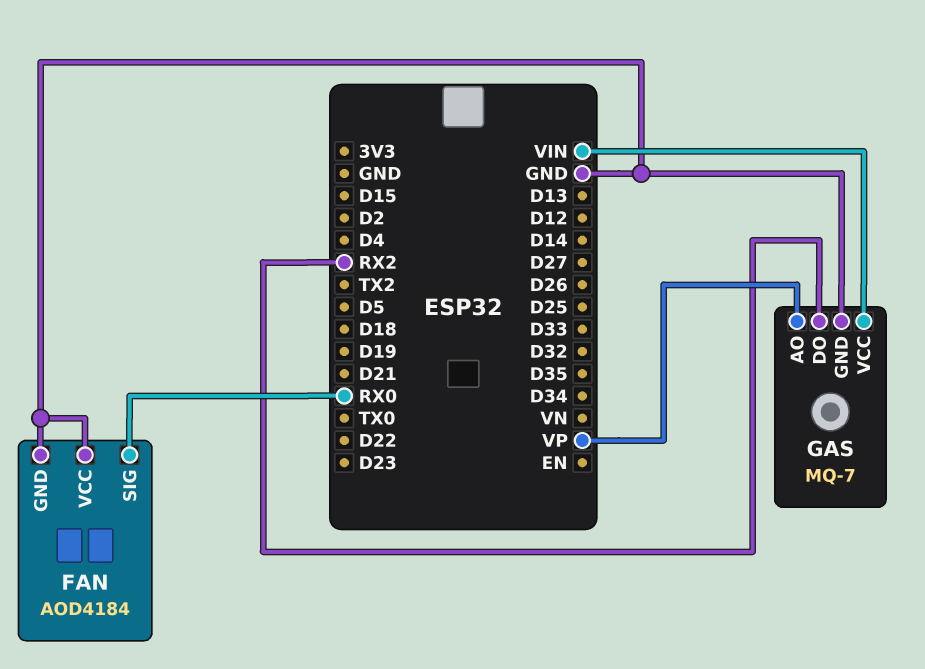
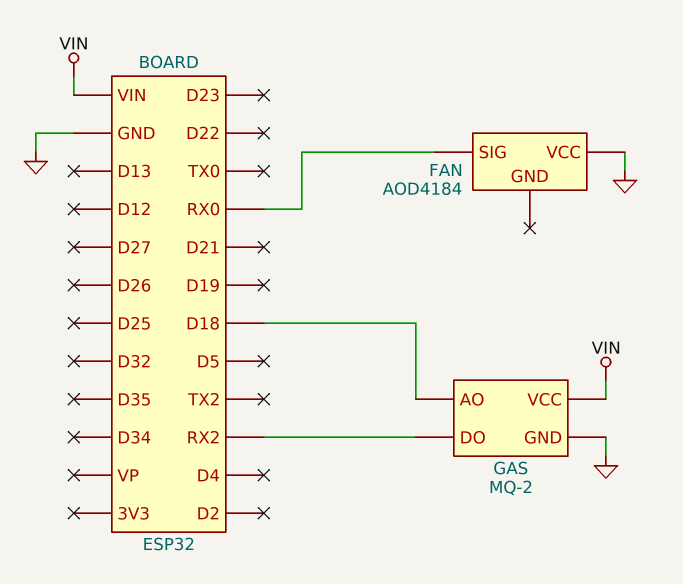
FAN pin GND: GND -> none
GAS: MQ-7 -> MQ-2
GAS pin AO: VP -> D18

